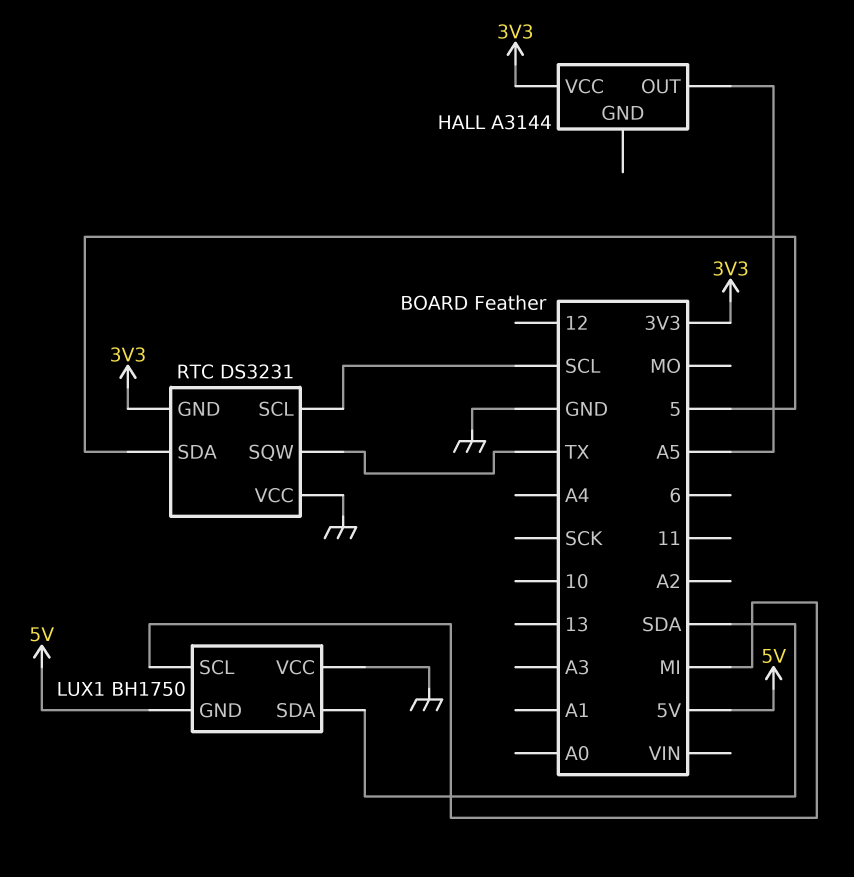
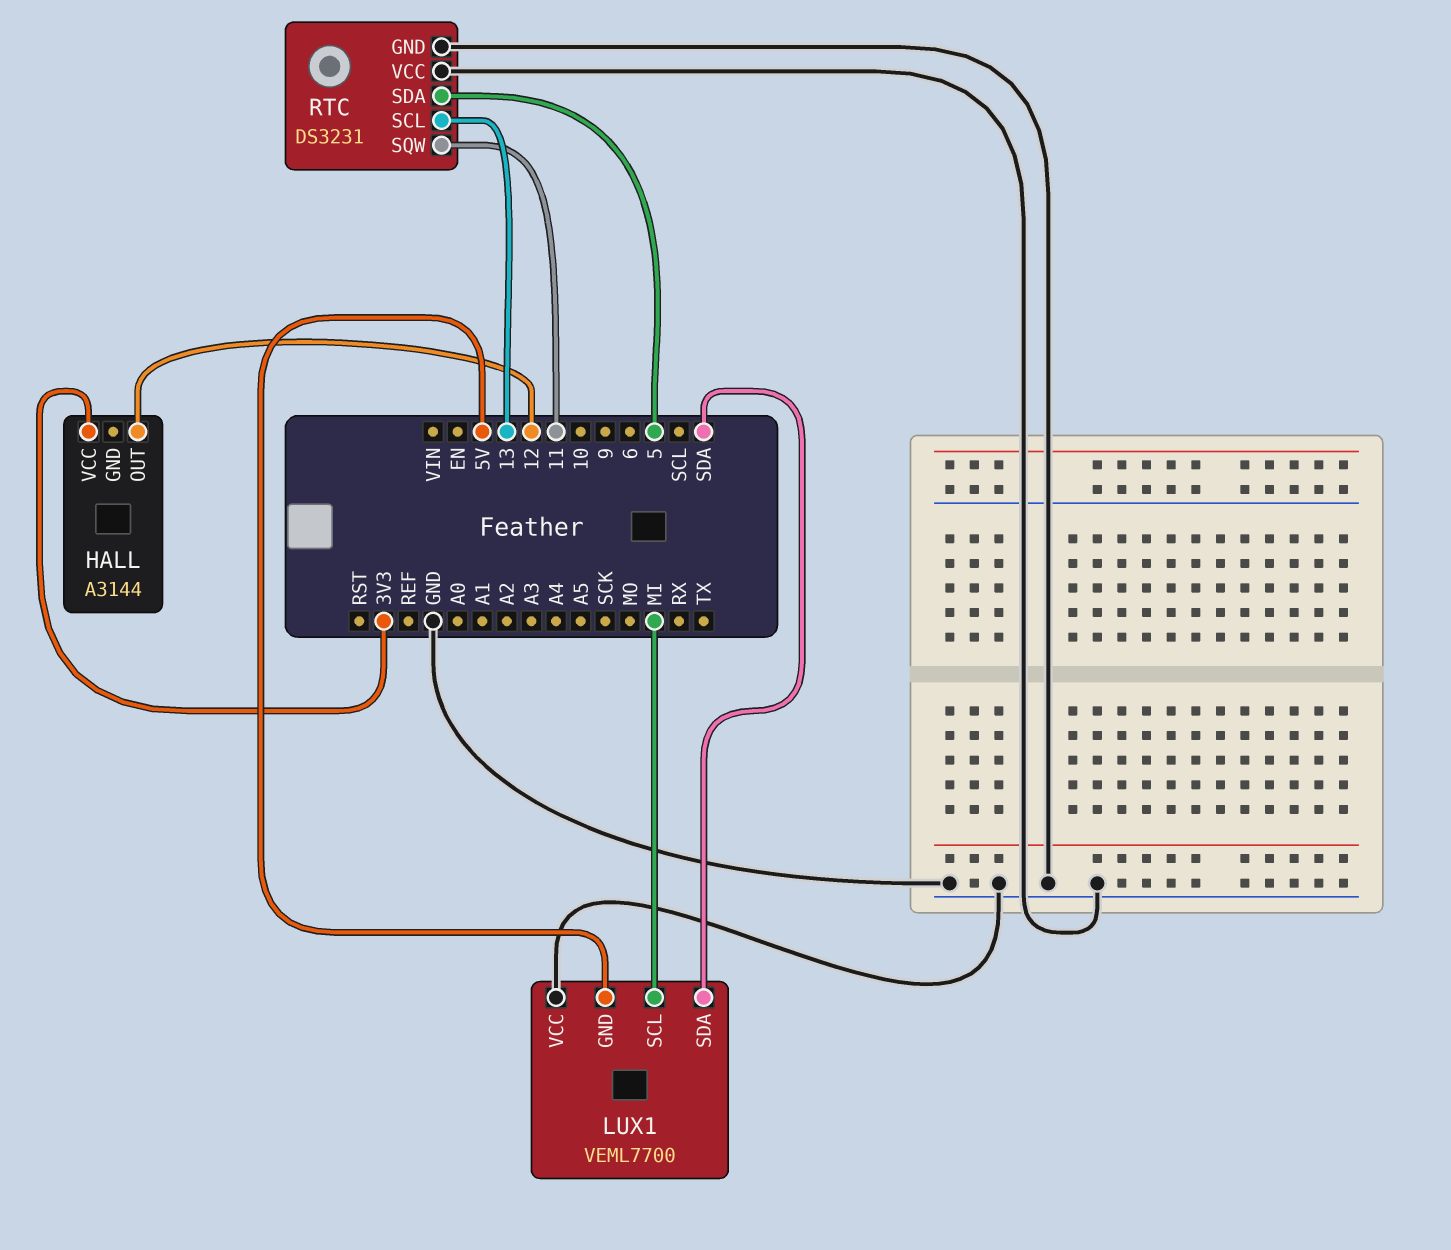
HALL pin OUT: A5 -> 12
LUX1: BH1750 -> VEML7700
RTC pin GND: 3V3 -> GND
RTC pin SCL: SCL -> 13
RTC pin SQW: TX -> 11

